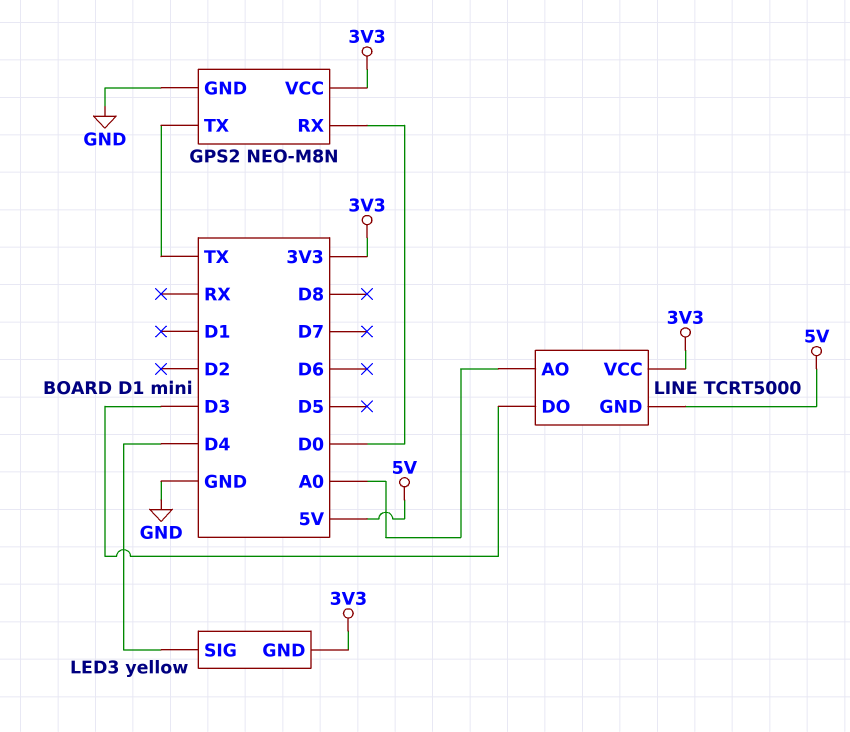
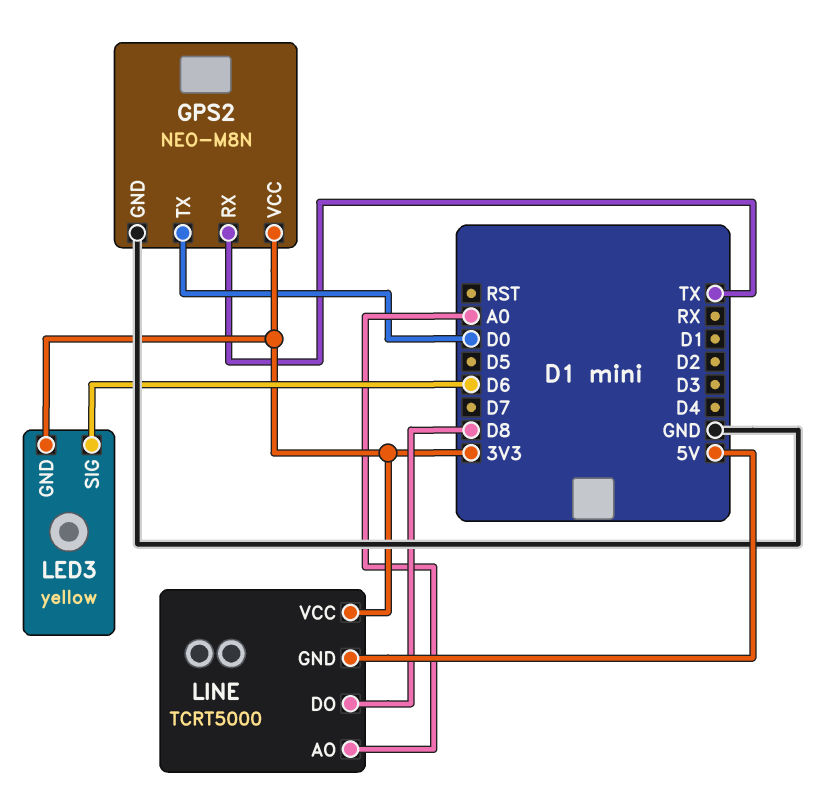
GPS2 pin RX: D0 -> TX
GPS2 pin TX: TX -> D0
LED3 pin SIG: D4 -> D6
LINE pin DO: D3 -> D8

